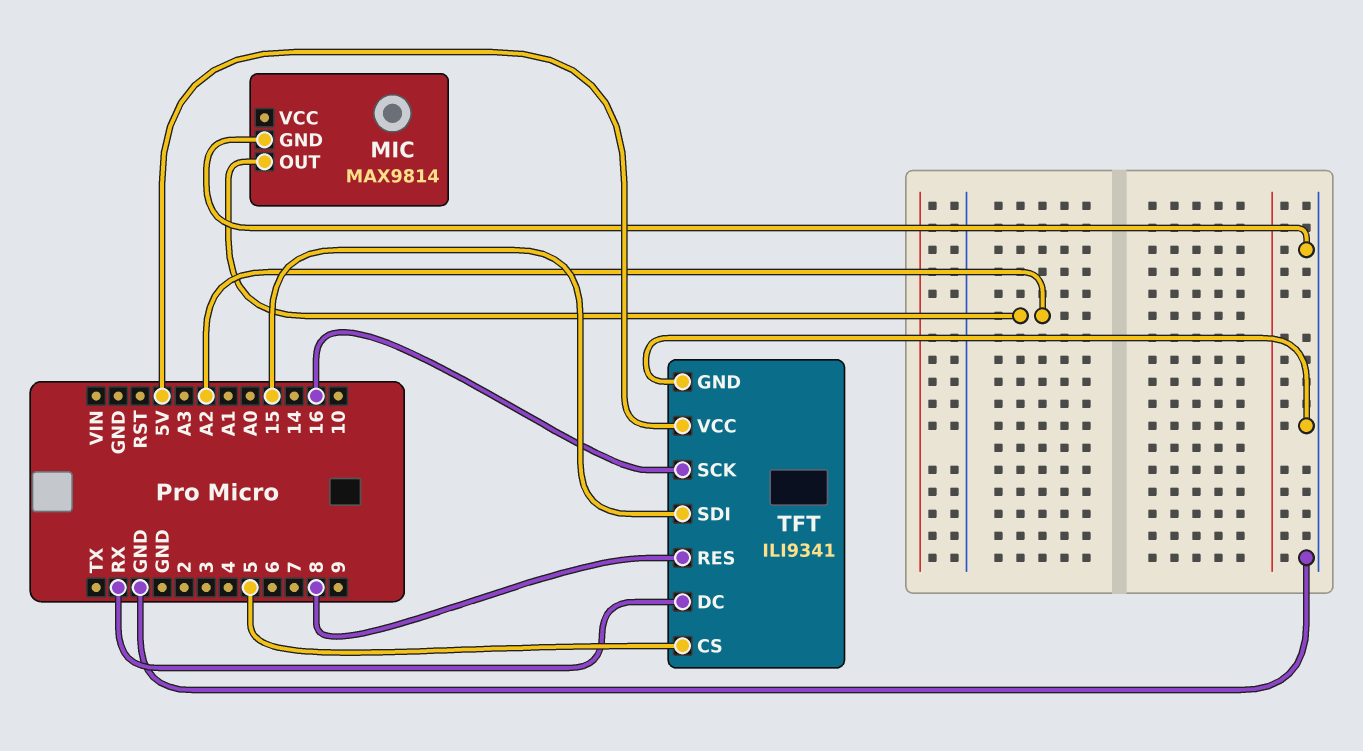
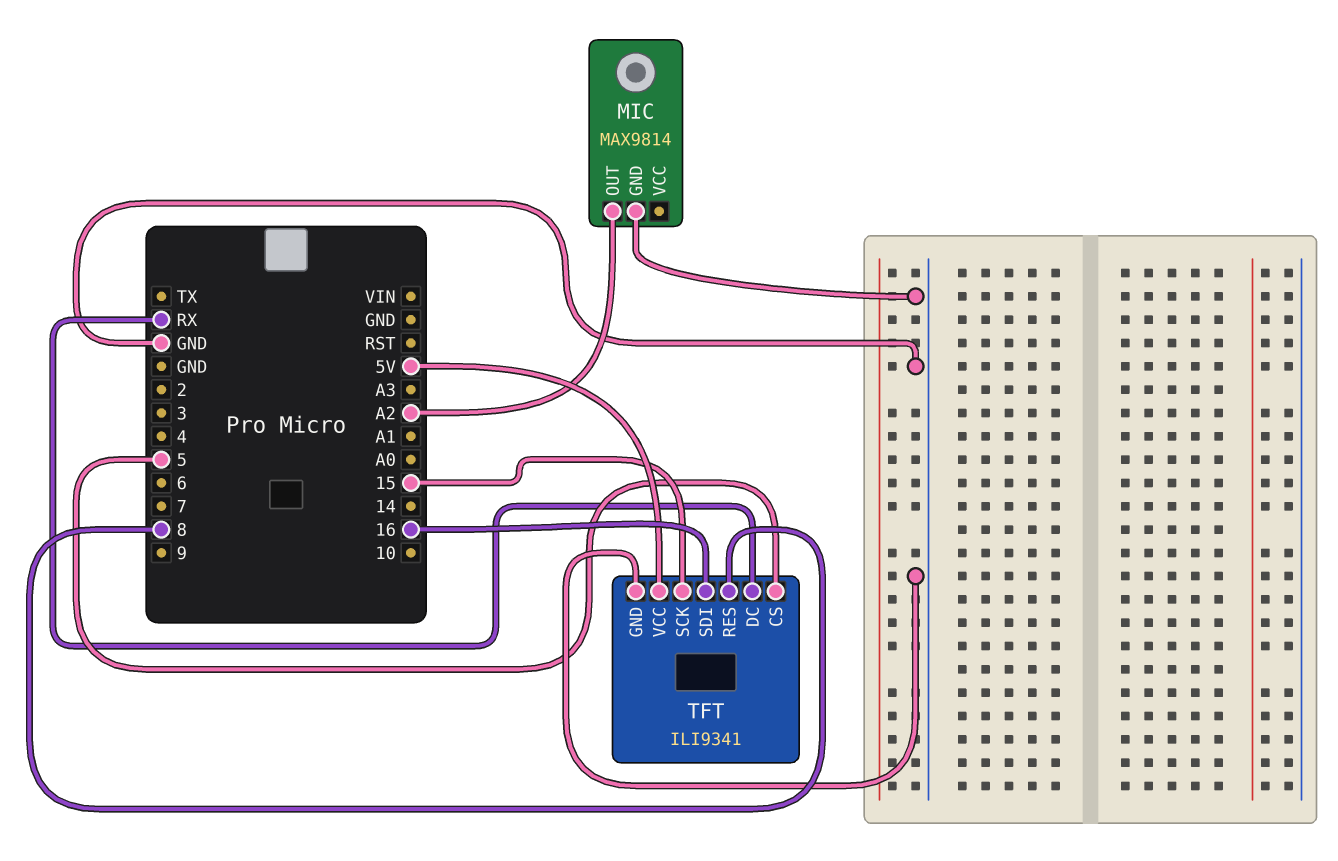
TFT pin SCK: 16 -> 15
TFT pin SDI: 15 -> 16

